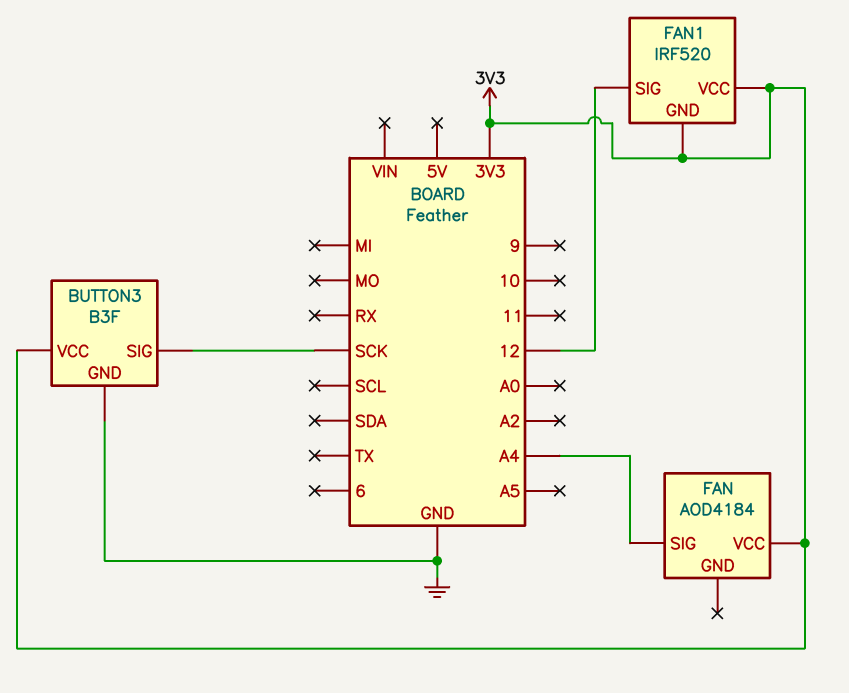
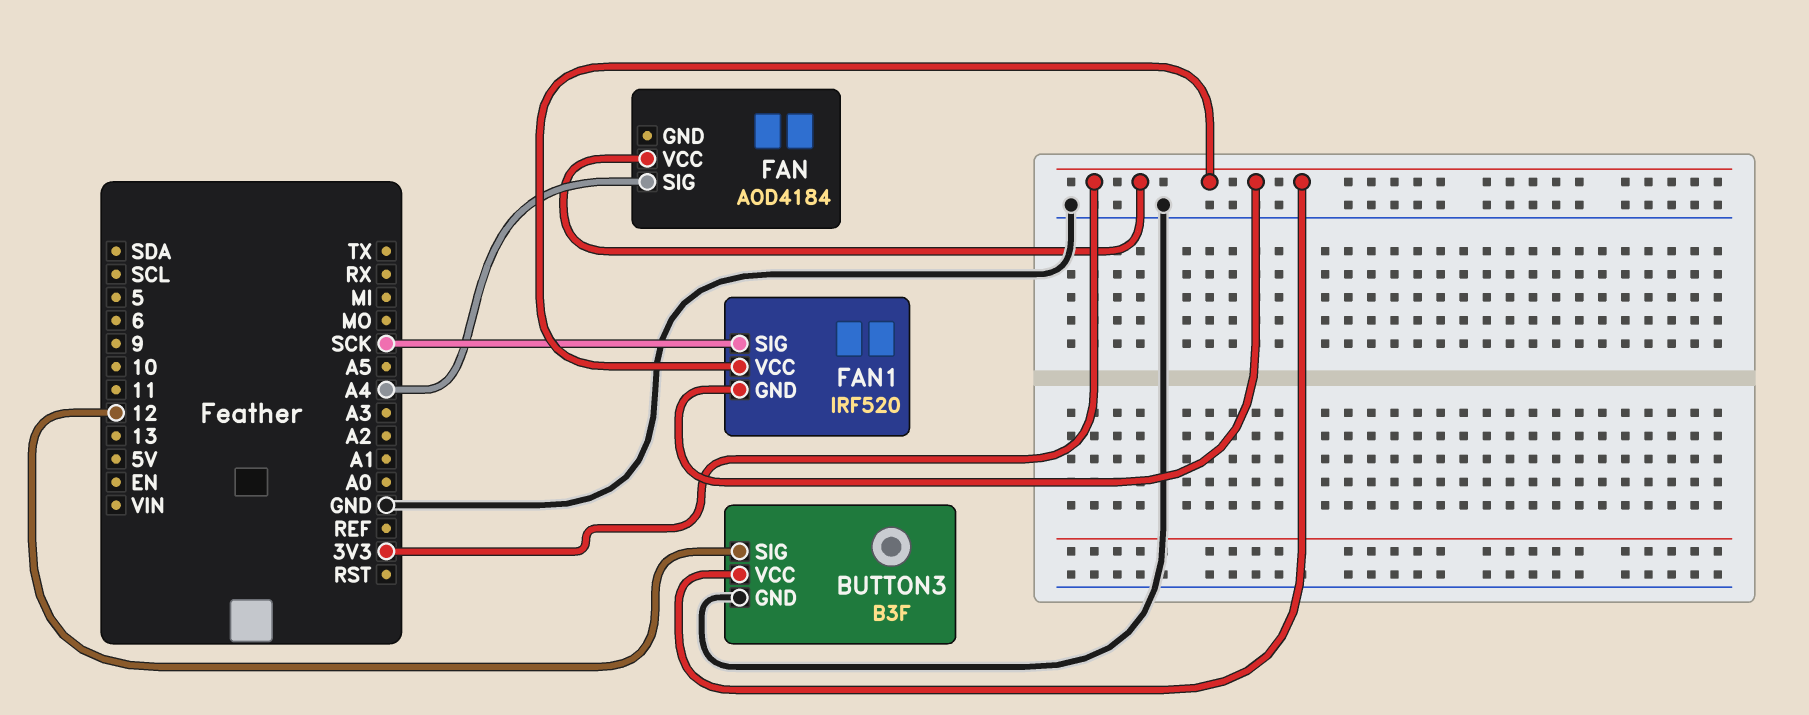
BUTTON3 pin SIG: SCK -> 12
FAN1 pin SIG: 12 -> SCK

